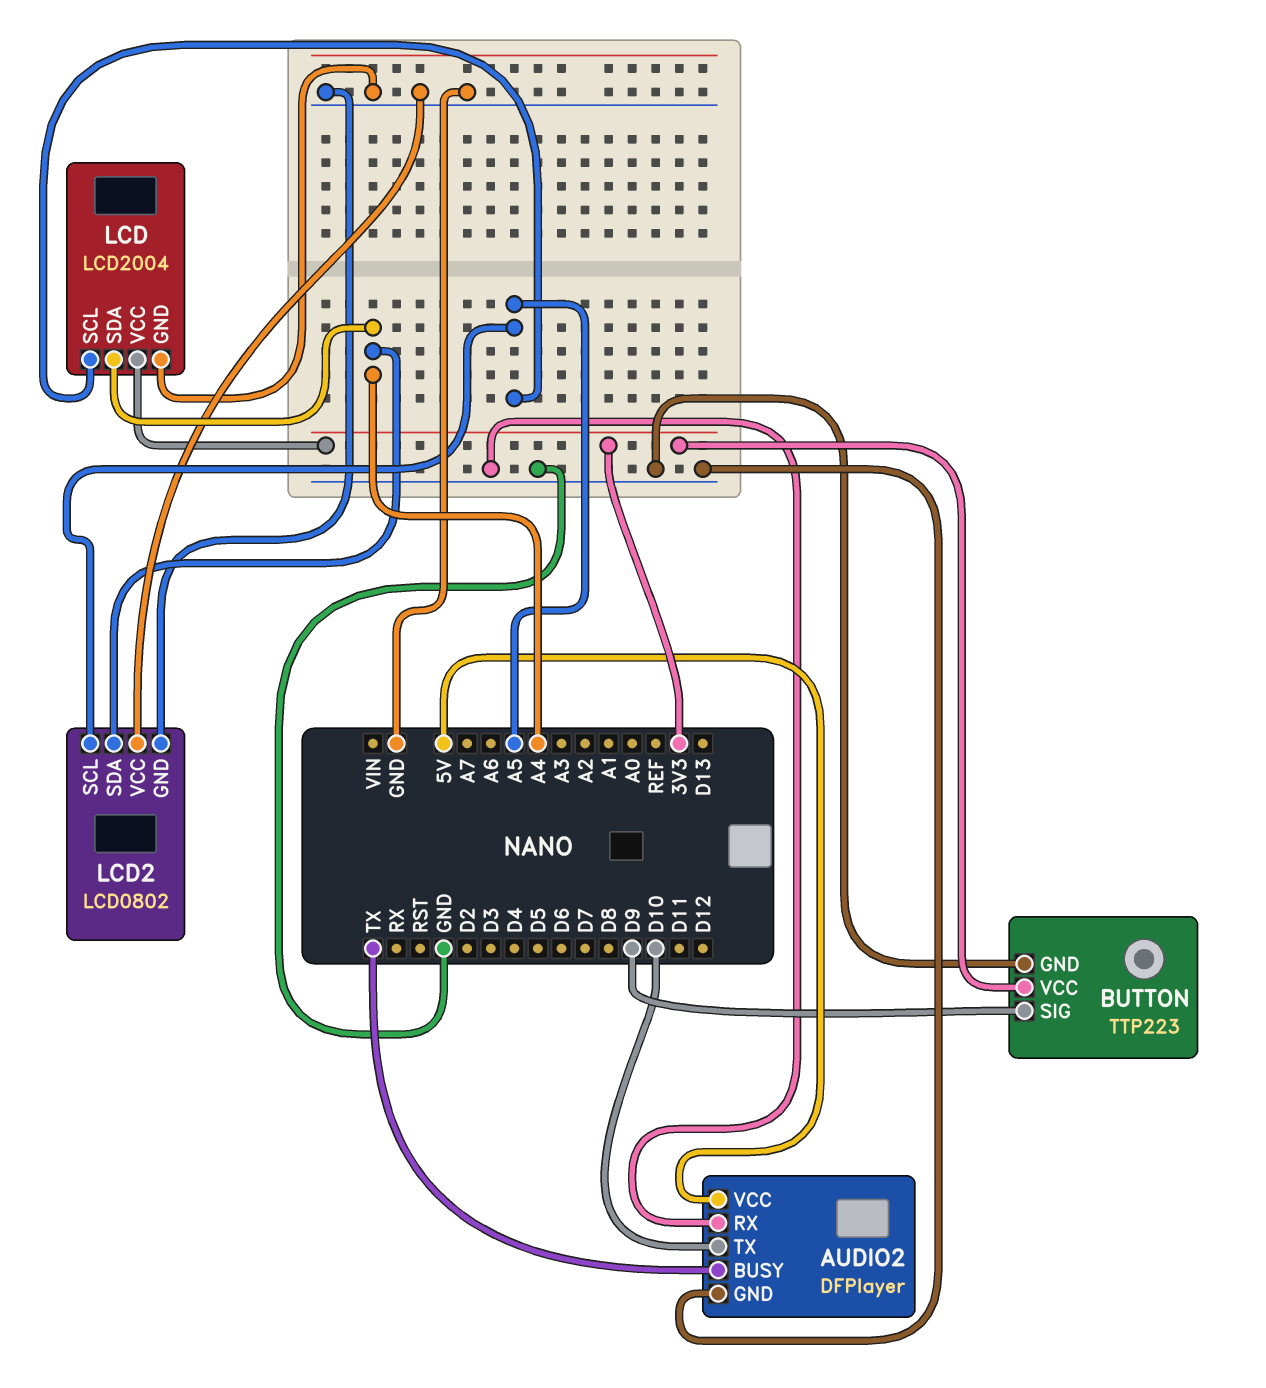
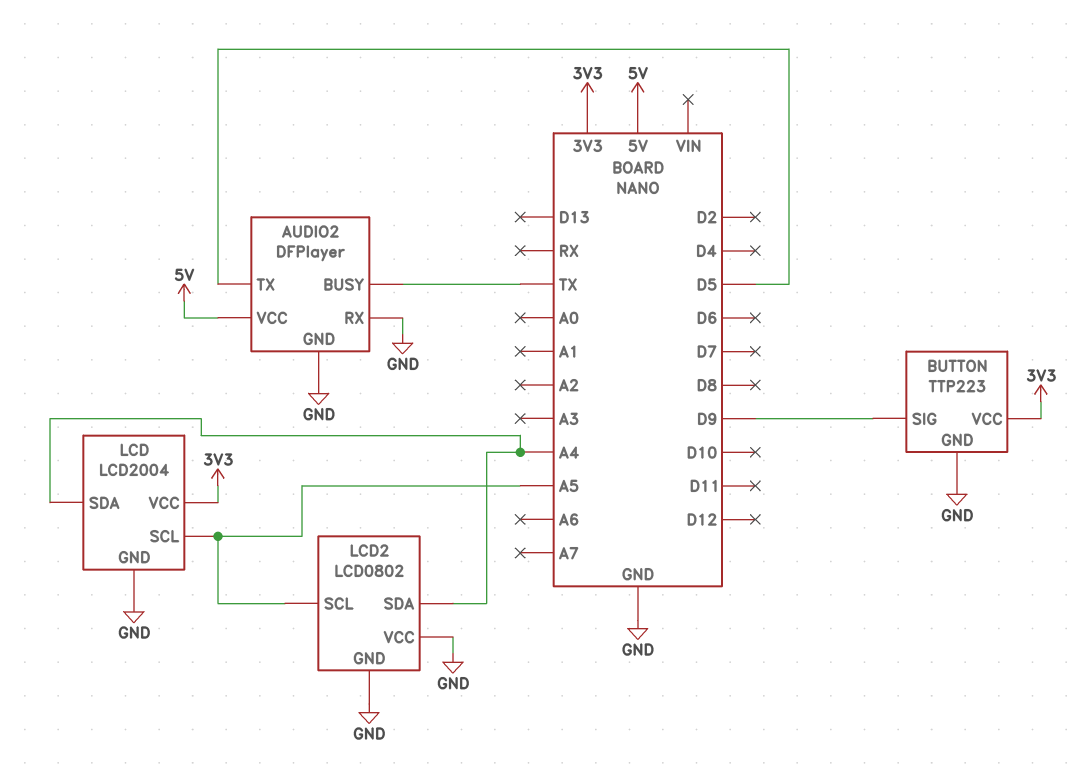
AUDIO2 pin TX: D10 -> D5

